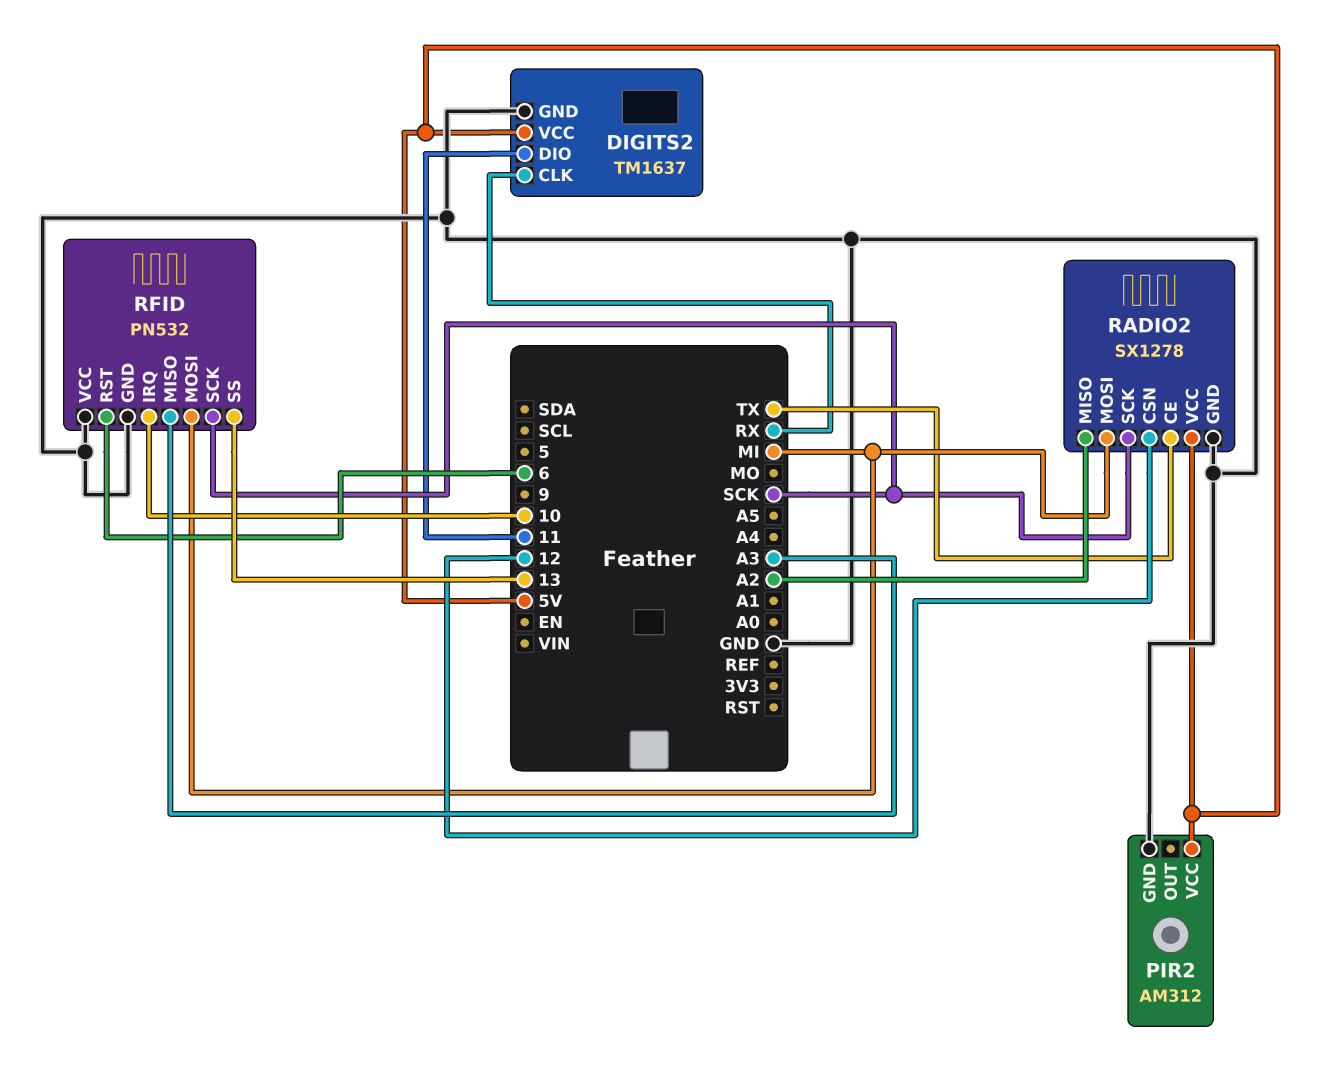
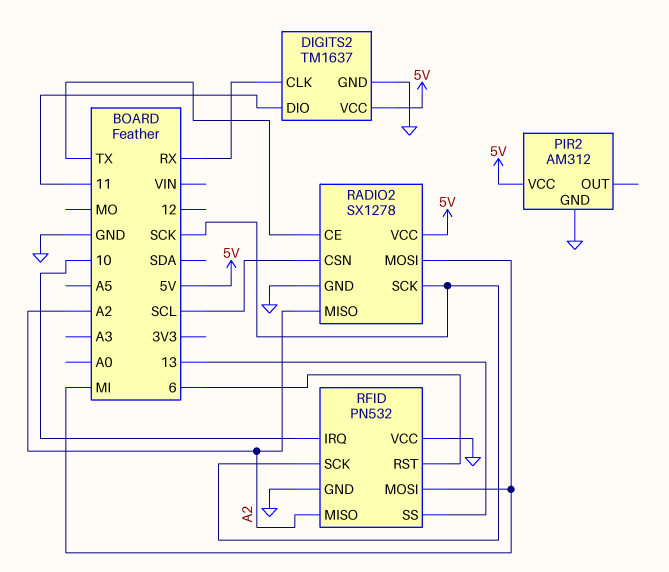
RADIO2 pin CSN: 12 -> SCL
RFID pin MISO: A3 -> A2

